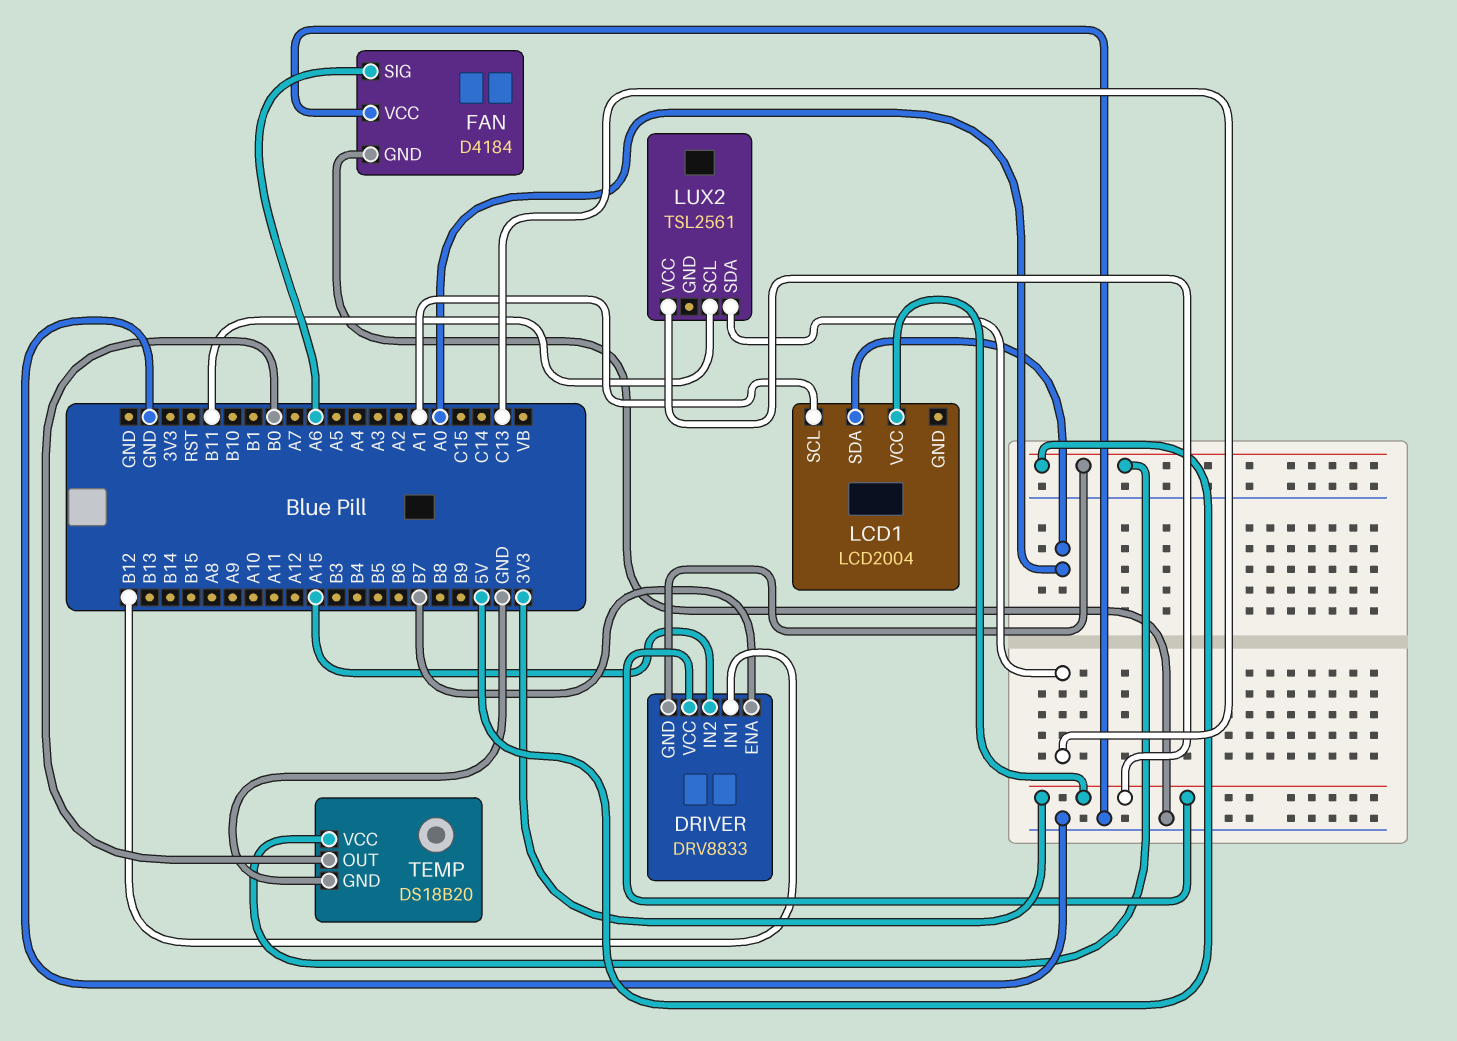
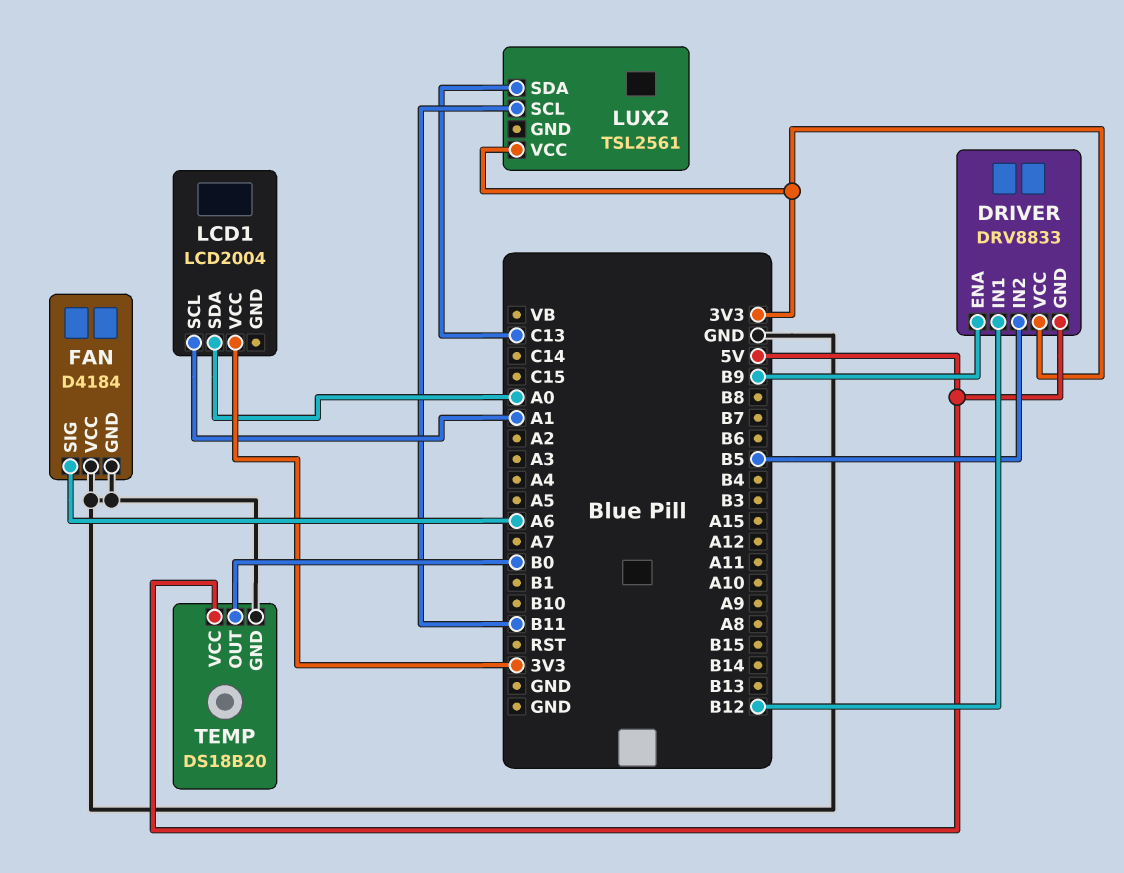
DRIVER pin ENA: B7 -> B9
DRIVER pin IN2: A15 -> B5

